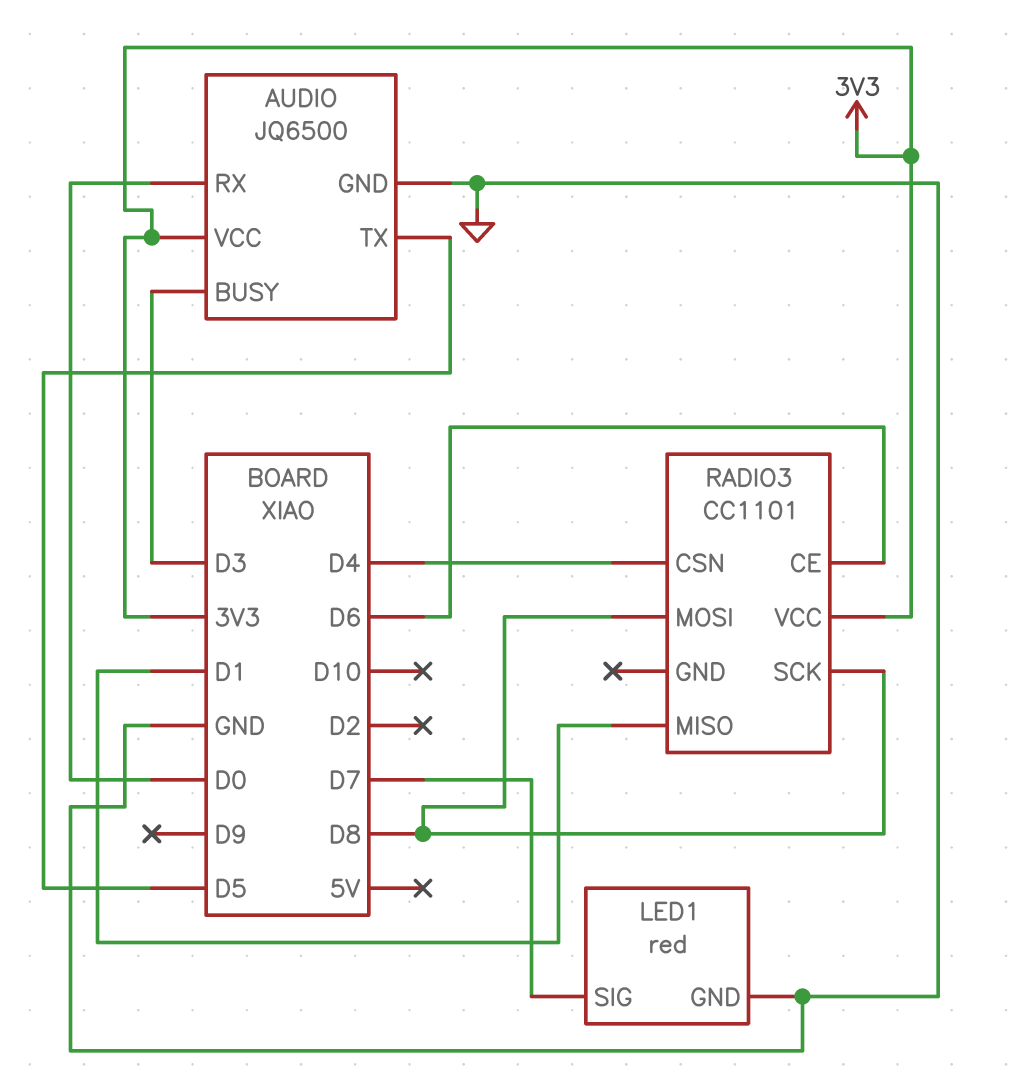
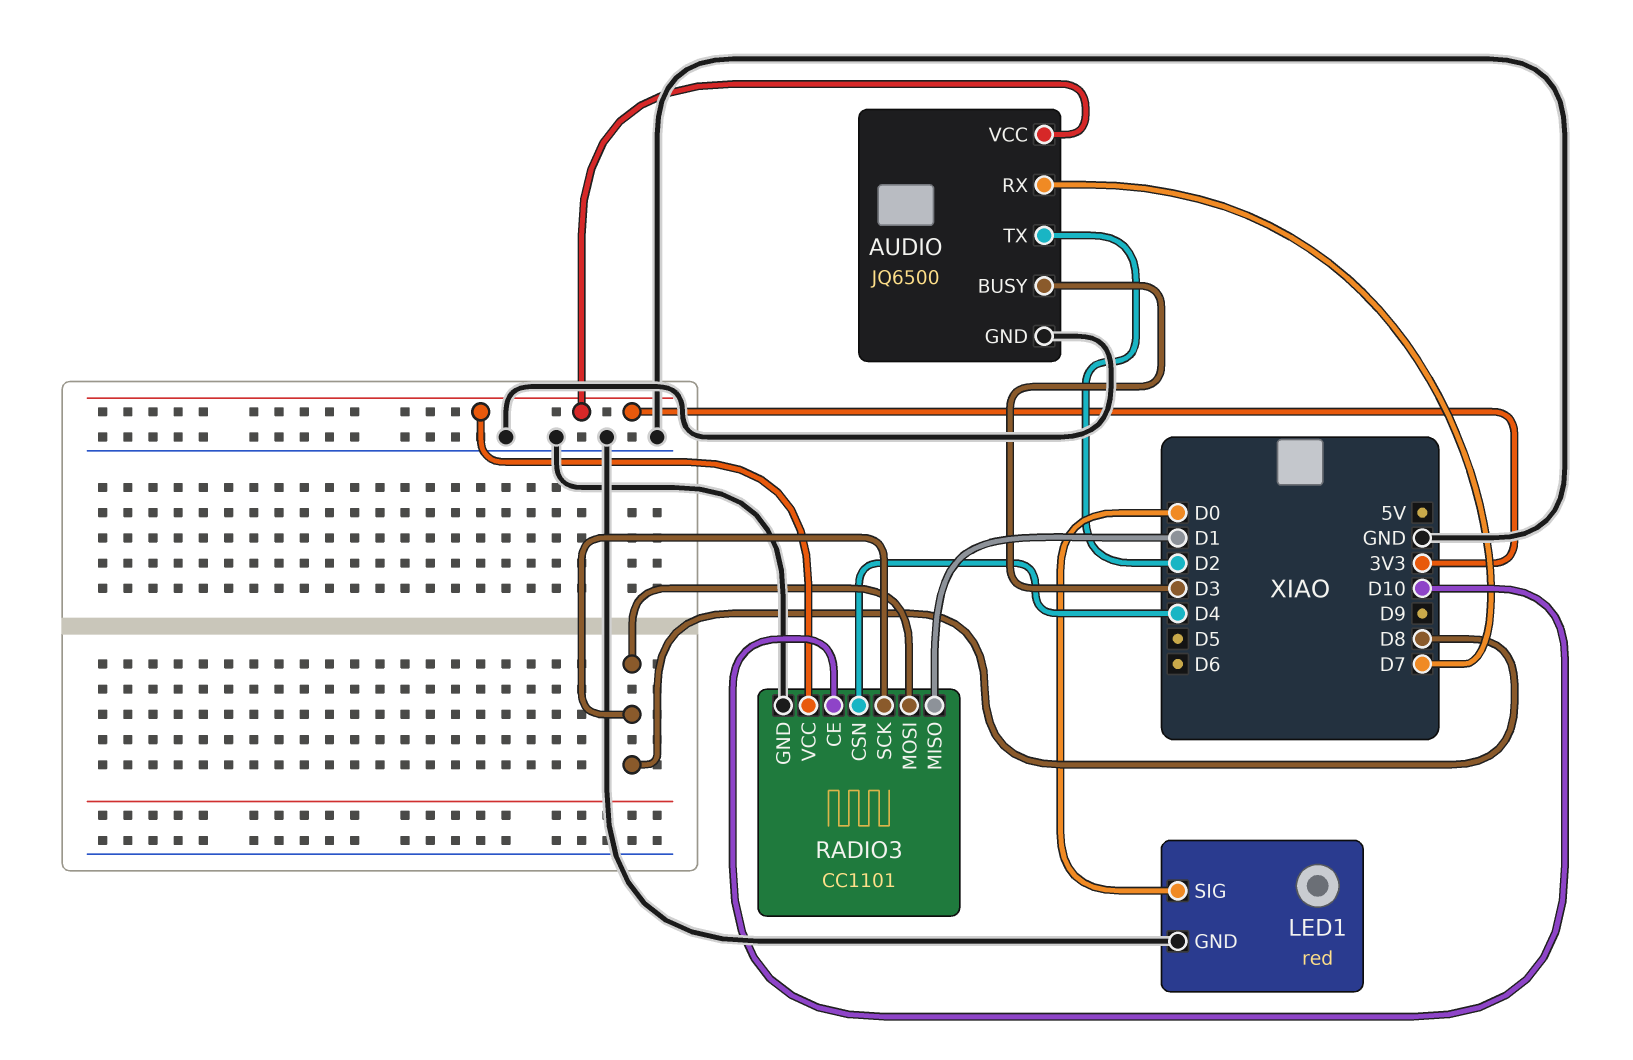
AUDIO pin RX: D0 -> D7
AUDIO pin TX: D5 -> D2
LED1 pin SIG: D7 -> D0
RADIO3 pin CE: D6 -> D10
RADIO3 pin GND: none -> GND

